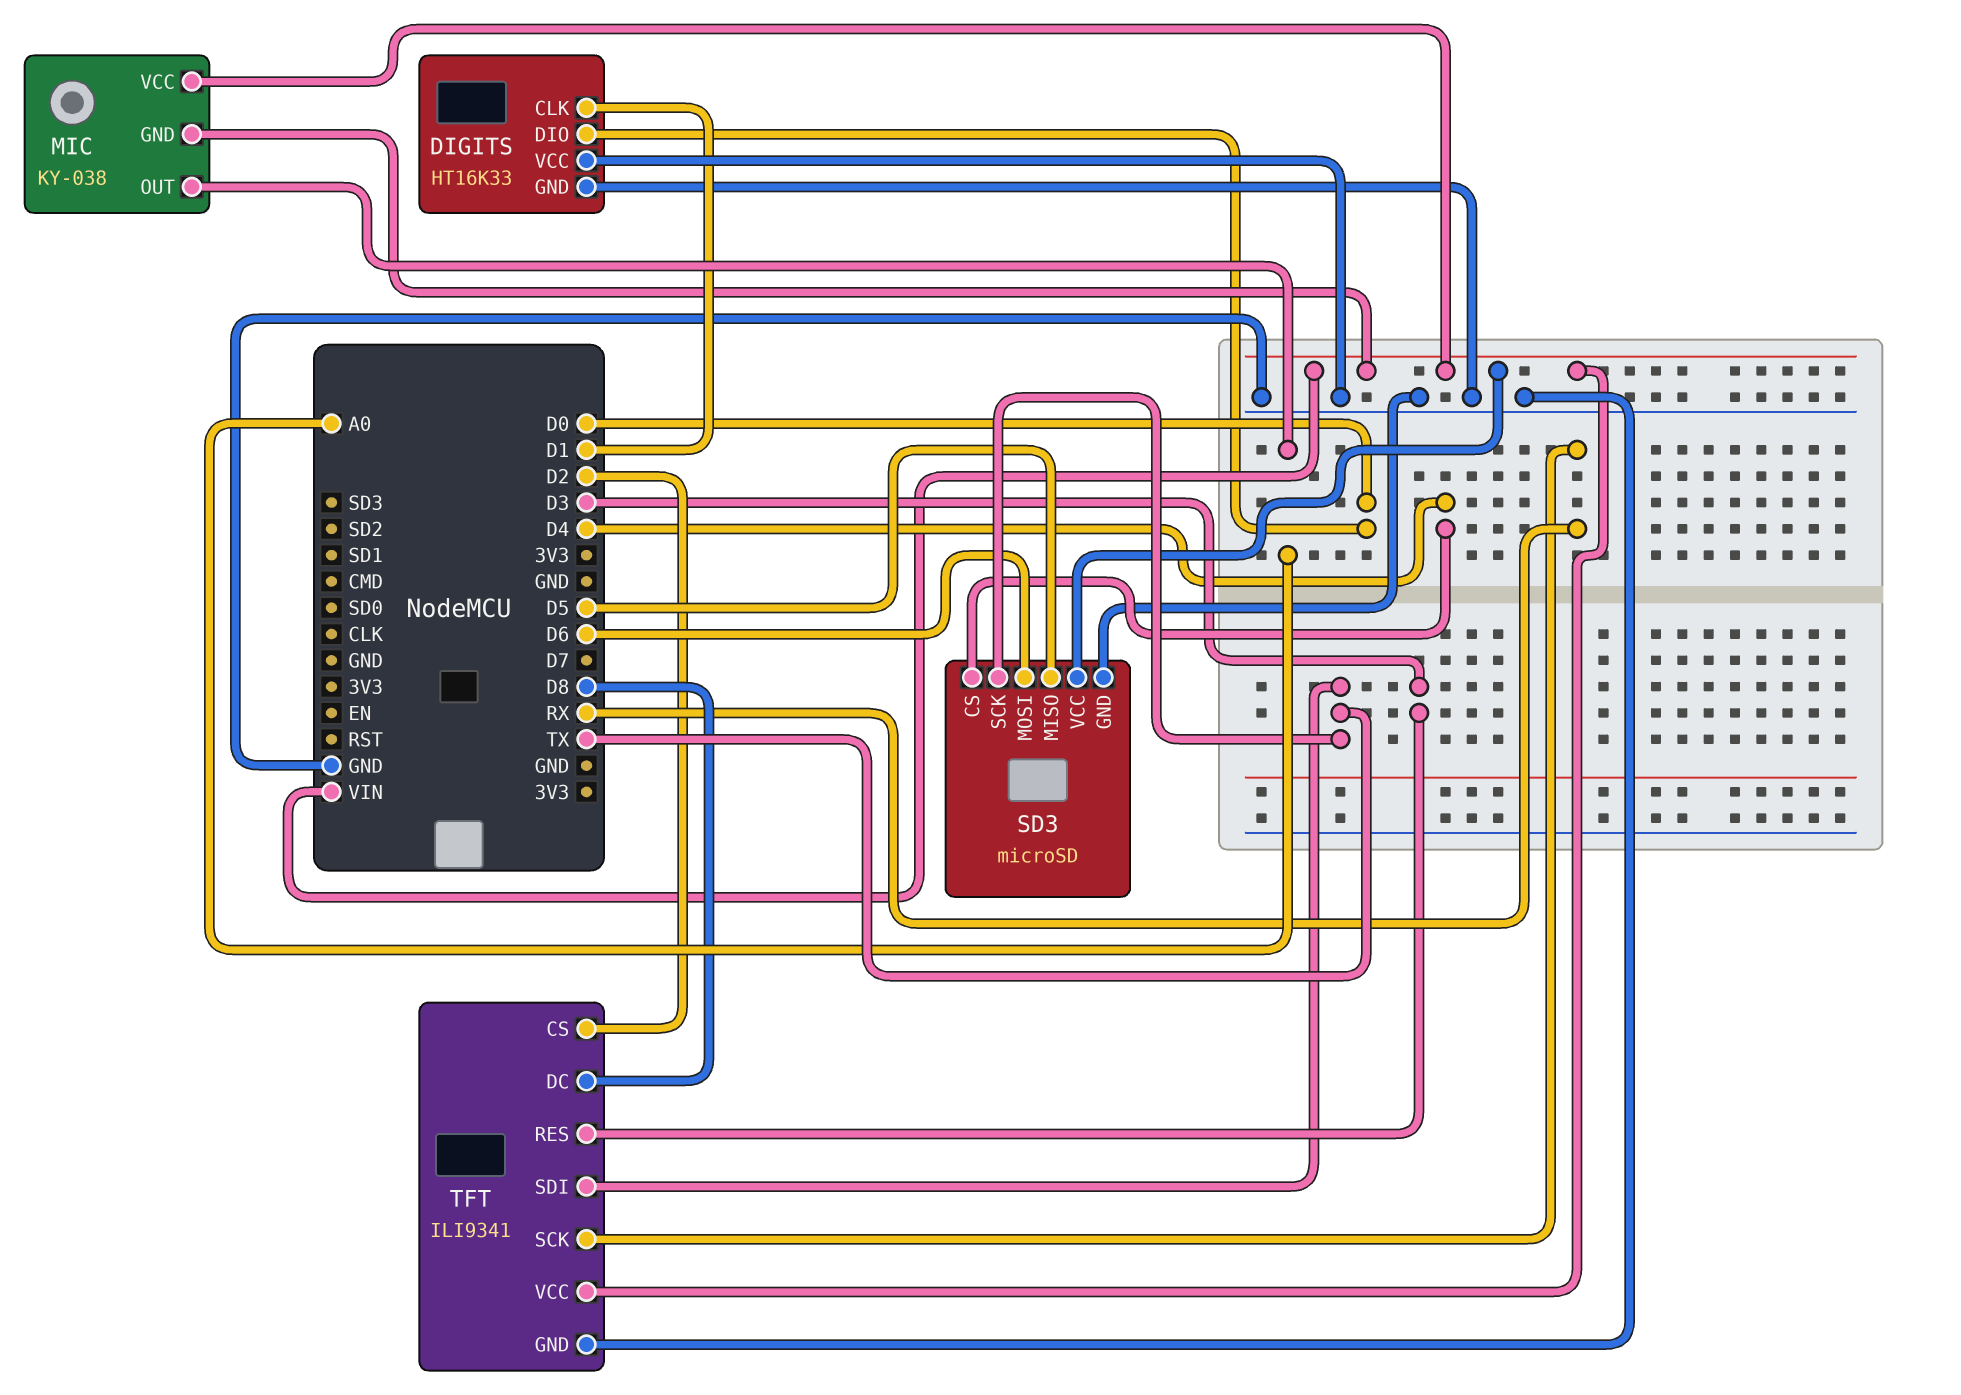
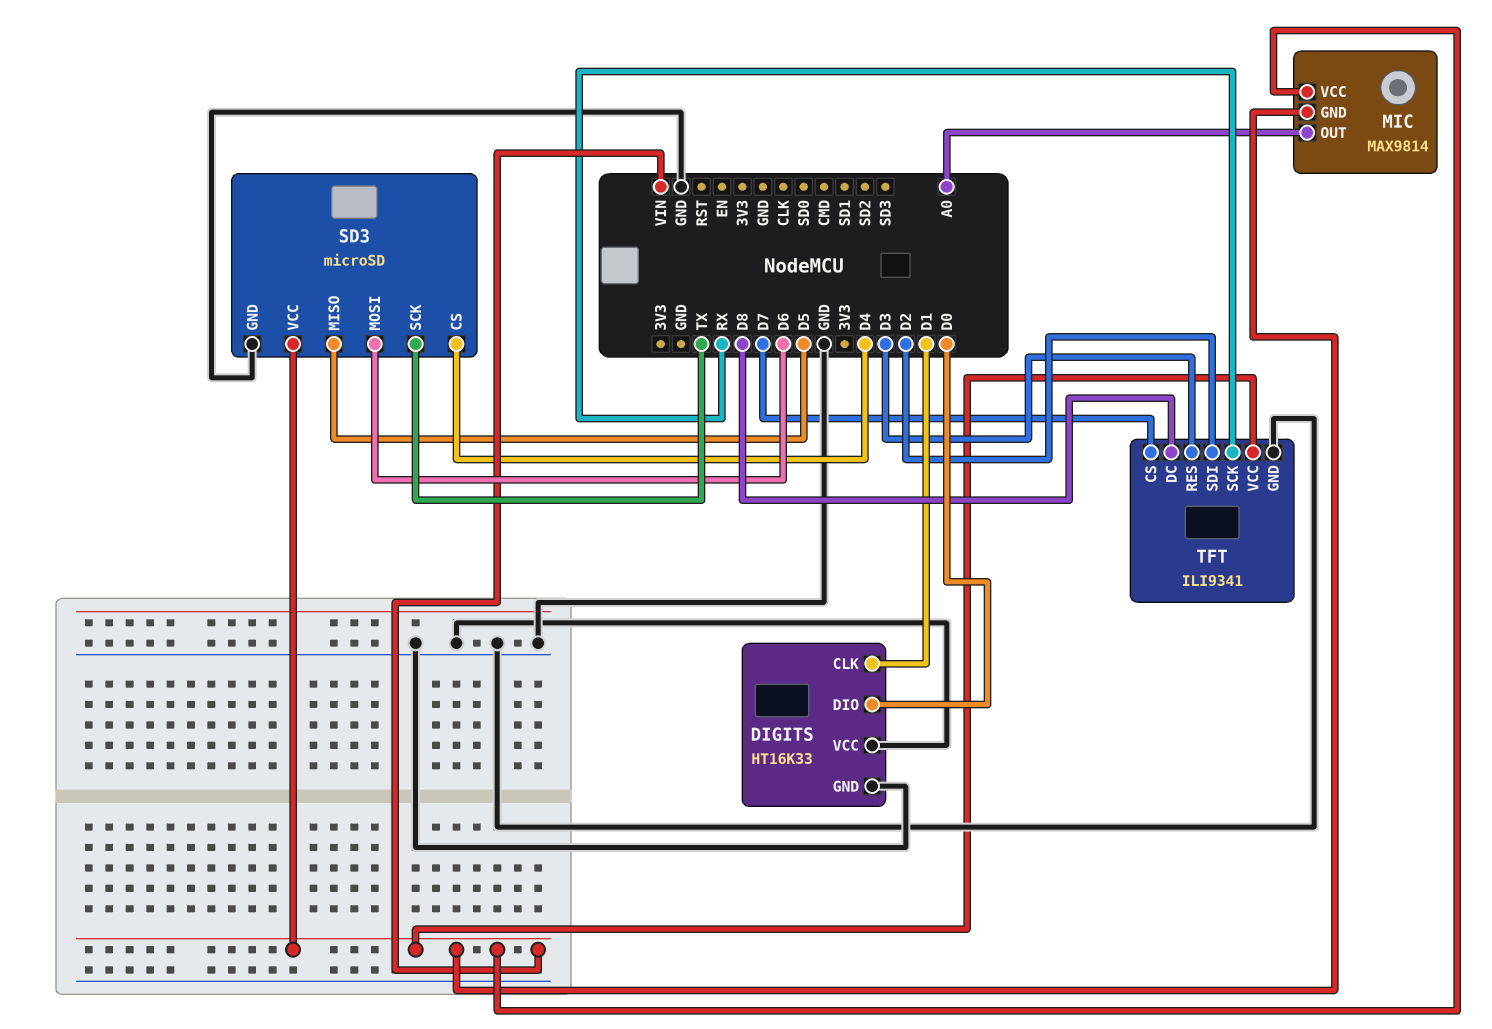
MIC: KY-038 -> MAX9814
TFT pin CS: D2 -> D7
TFT pin SDI: TX -> D2

